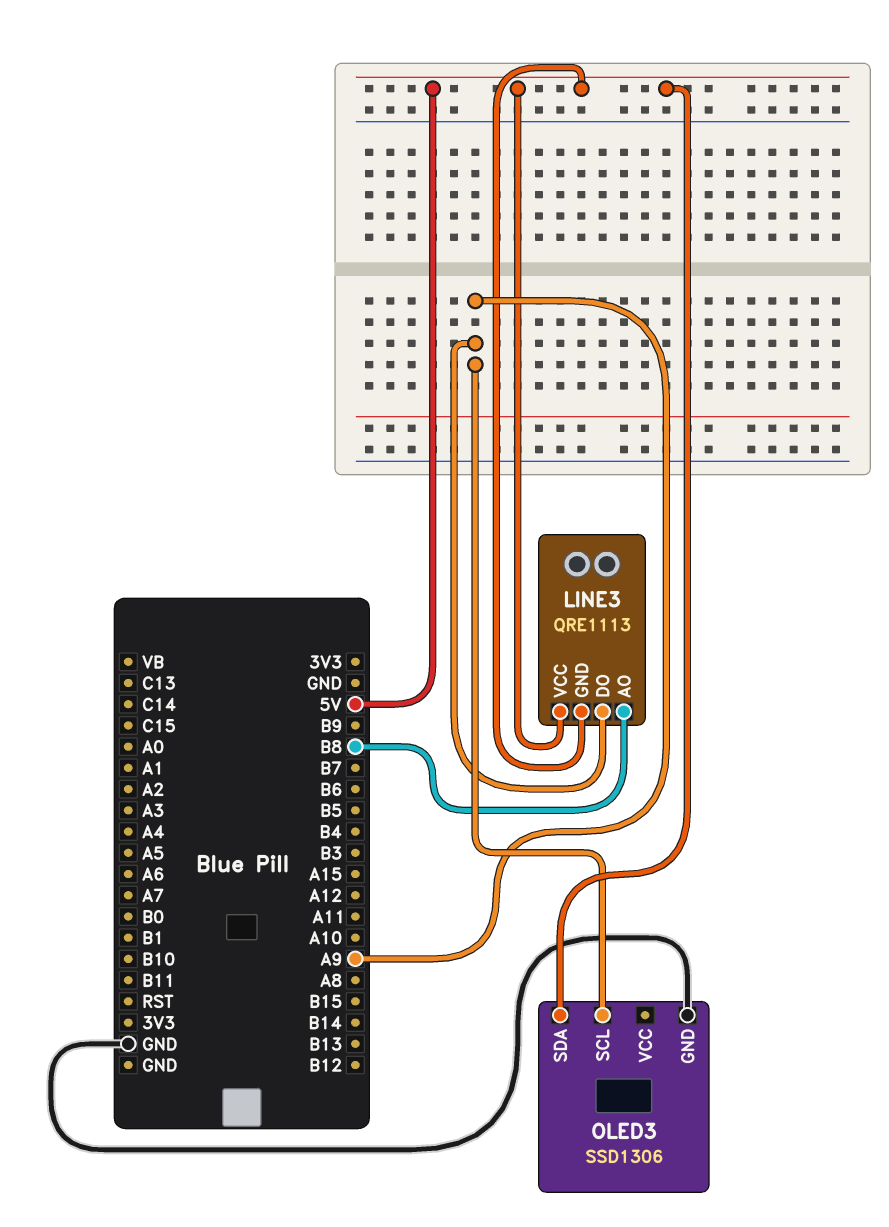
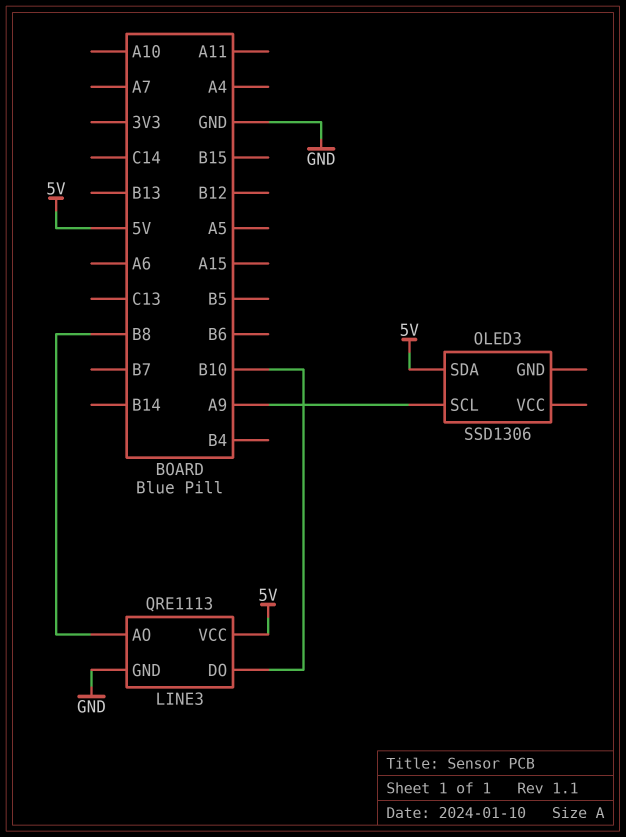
LINE3 pin DO: A9 -> B10
LINE3 pin GND: 5V -> GND
OLED3 pin GND: GND -> none

